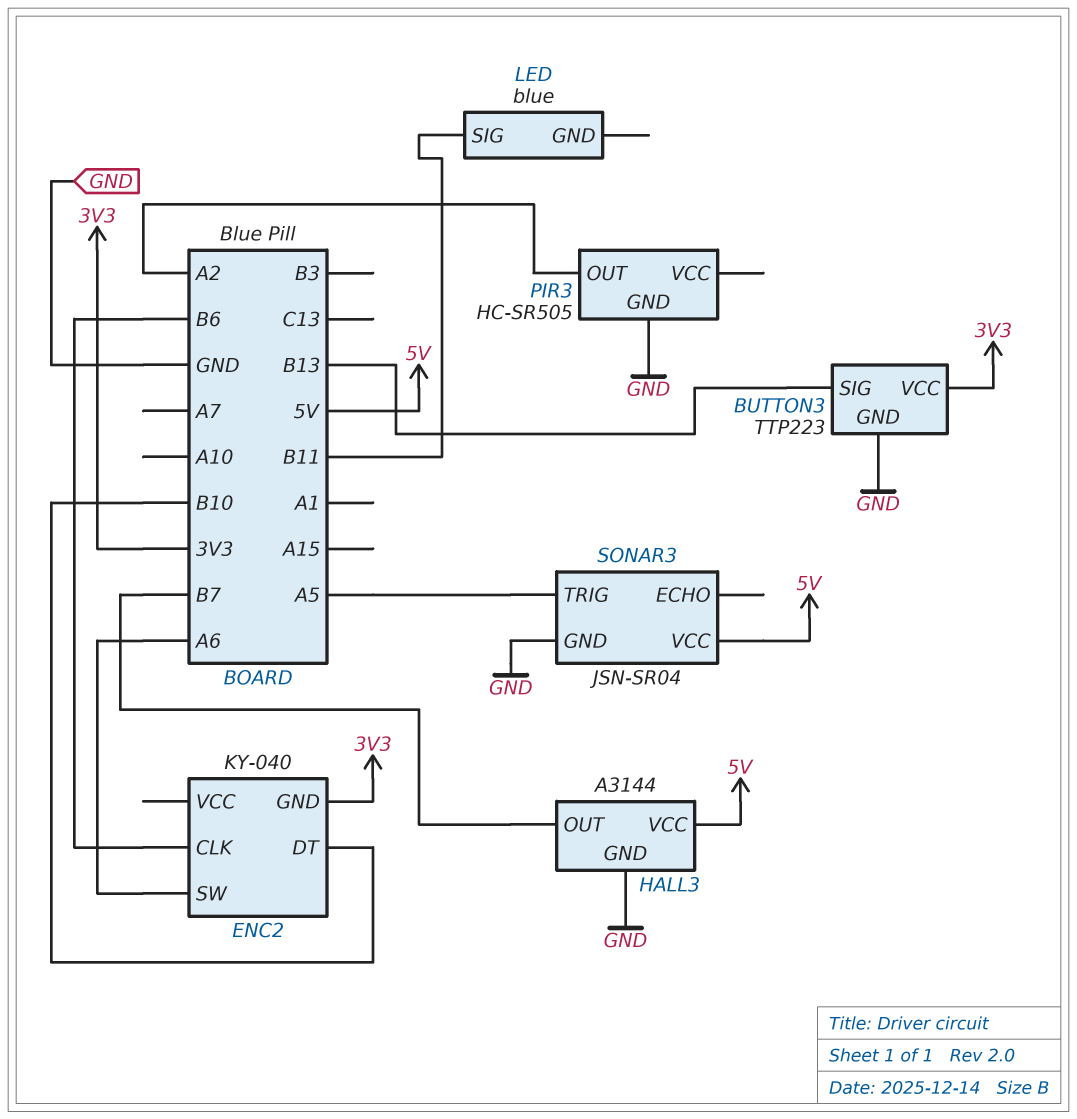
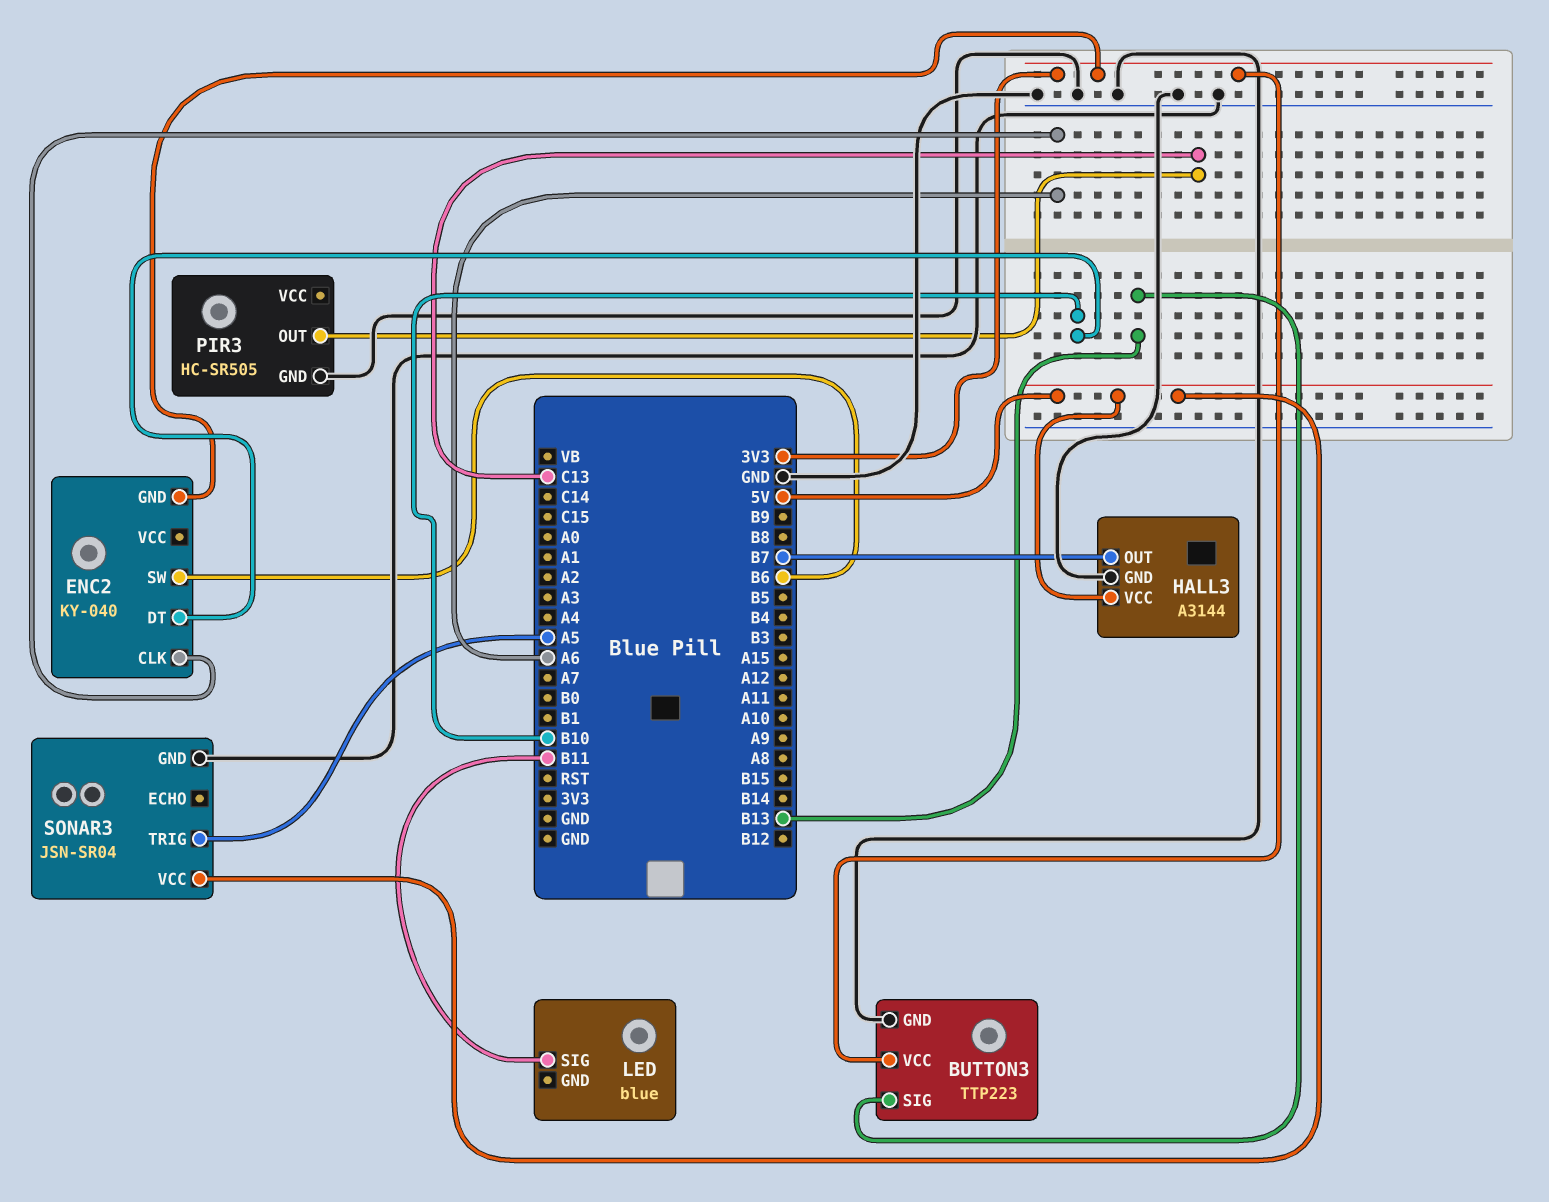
ENC2 pin CLK: B6 -> A6
ENC2 pin SW: A6 -> B6
PIR3 pin OUT: A2 -> C13

